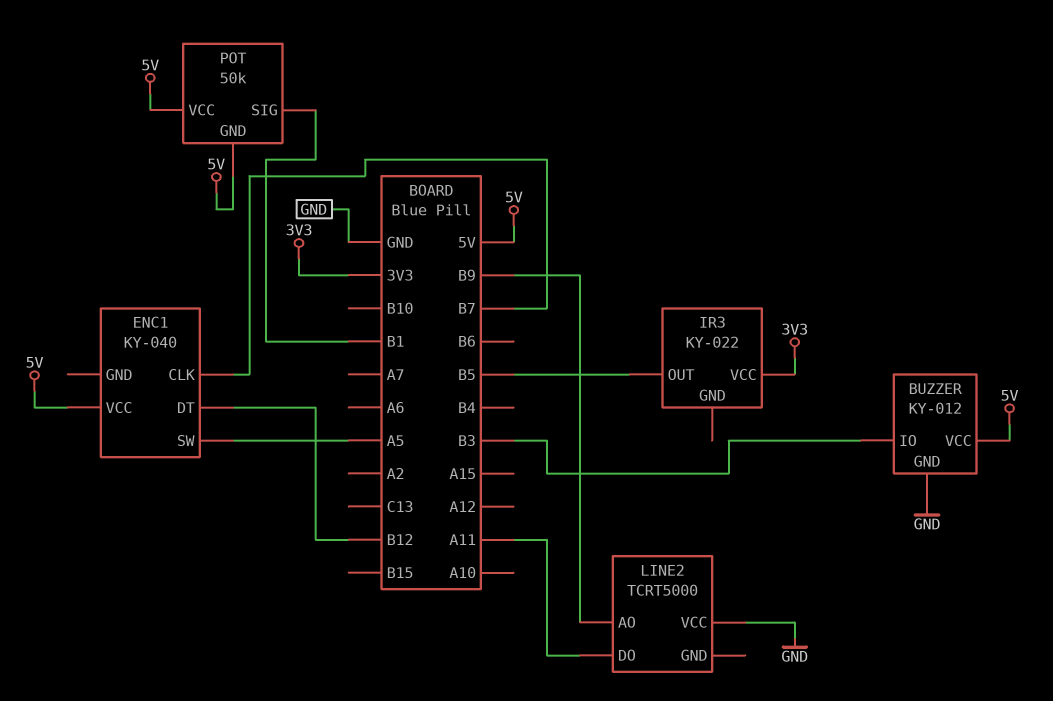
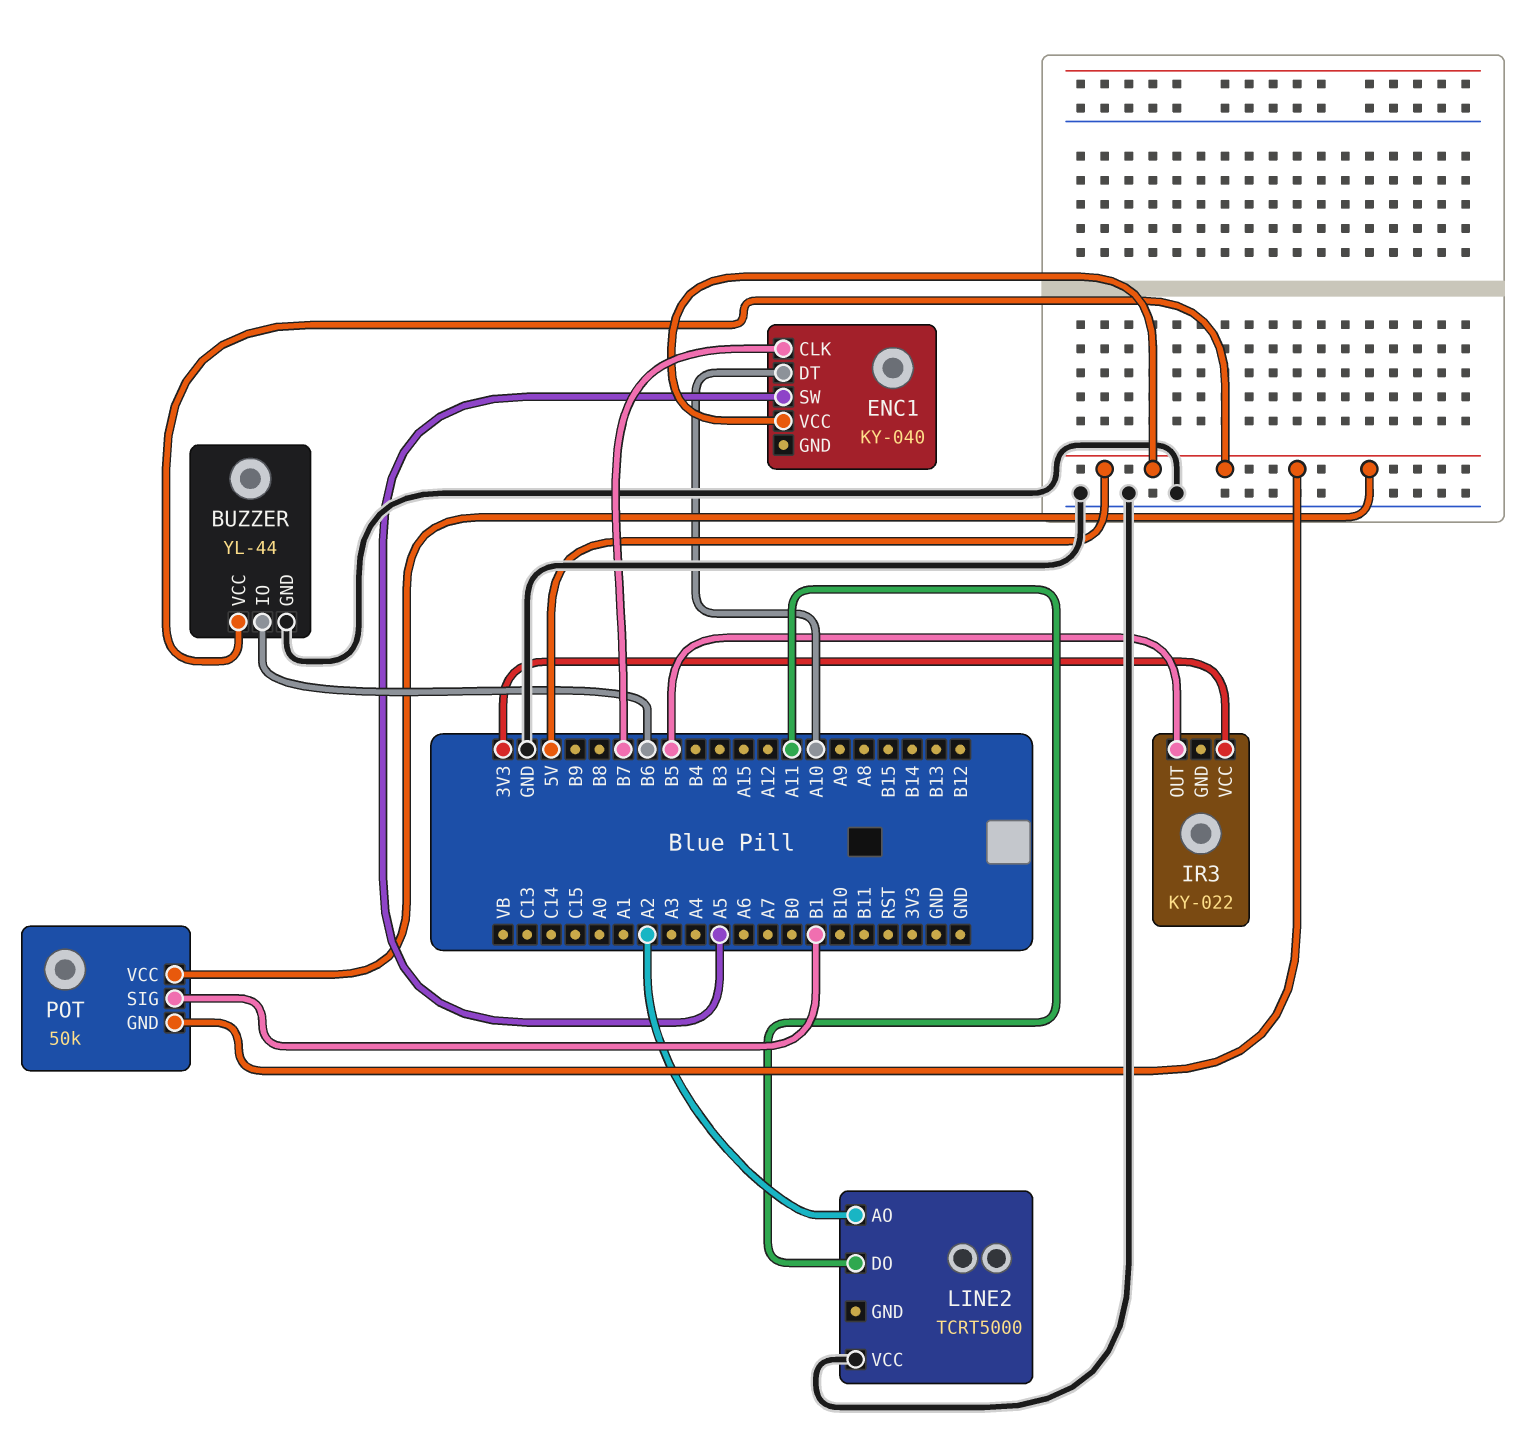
BUZZER: KY-012 -> YL-44
BUZZER pin IO: B3 -> B6
ENC1 pin DT: B12 -> A10
LINE2 pin AO: B9 -> A2

